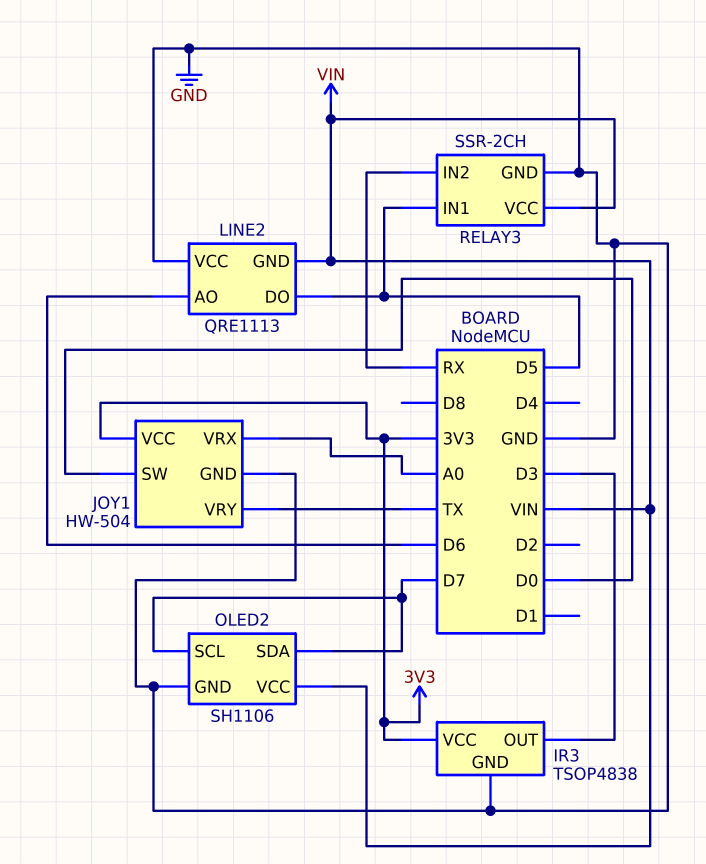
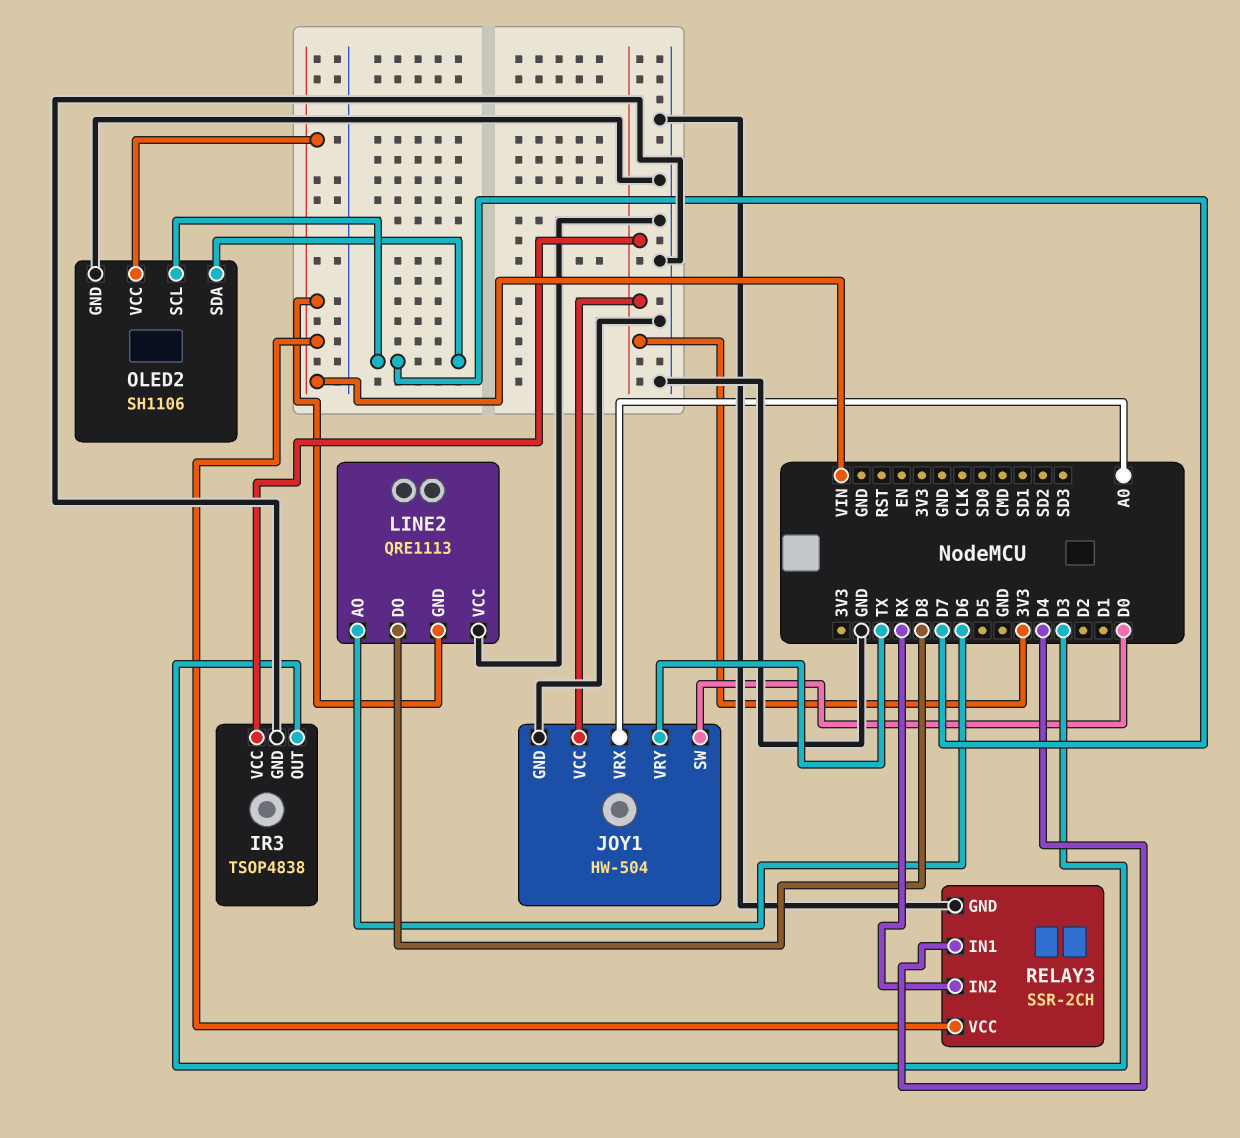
LINE2 pin DO: D5 -> D8
RELAY3 pin IN1: D5 -> D4

